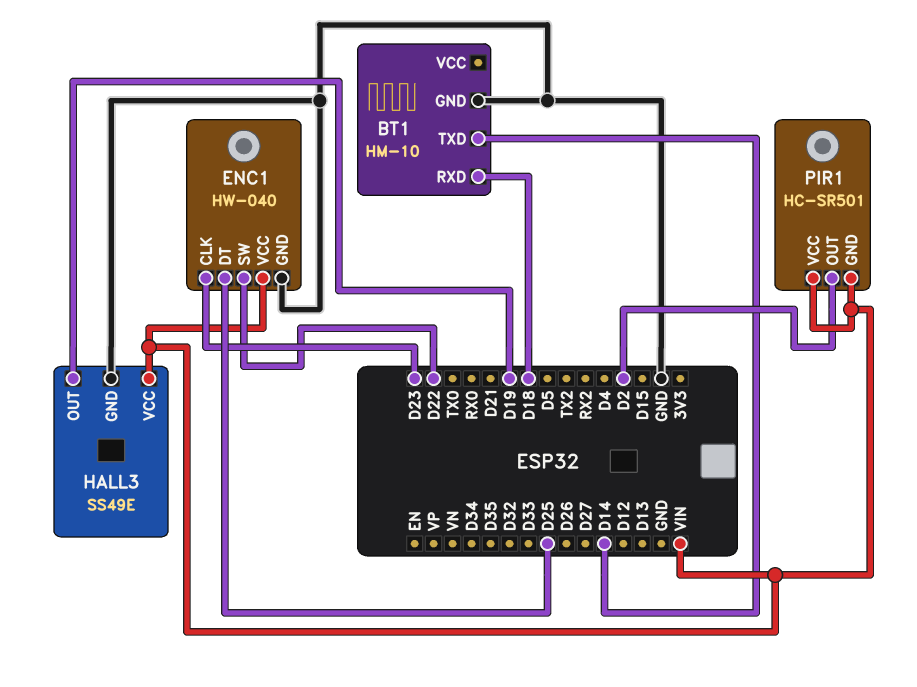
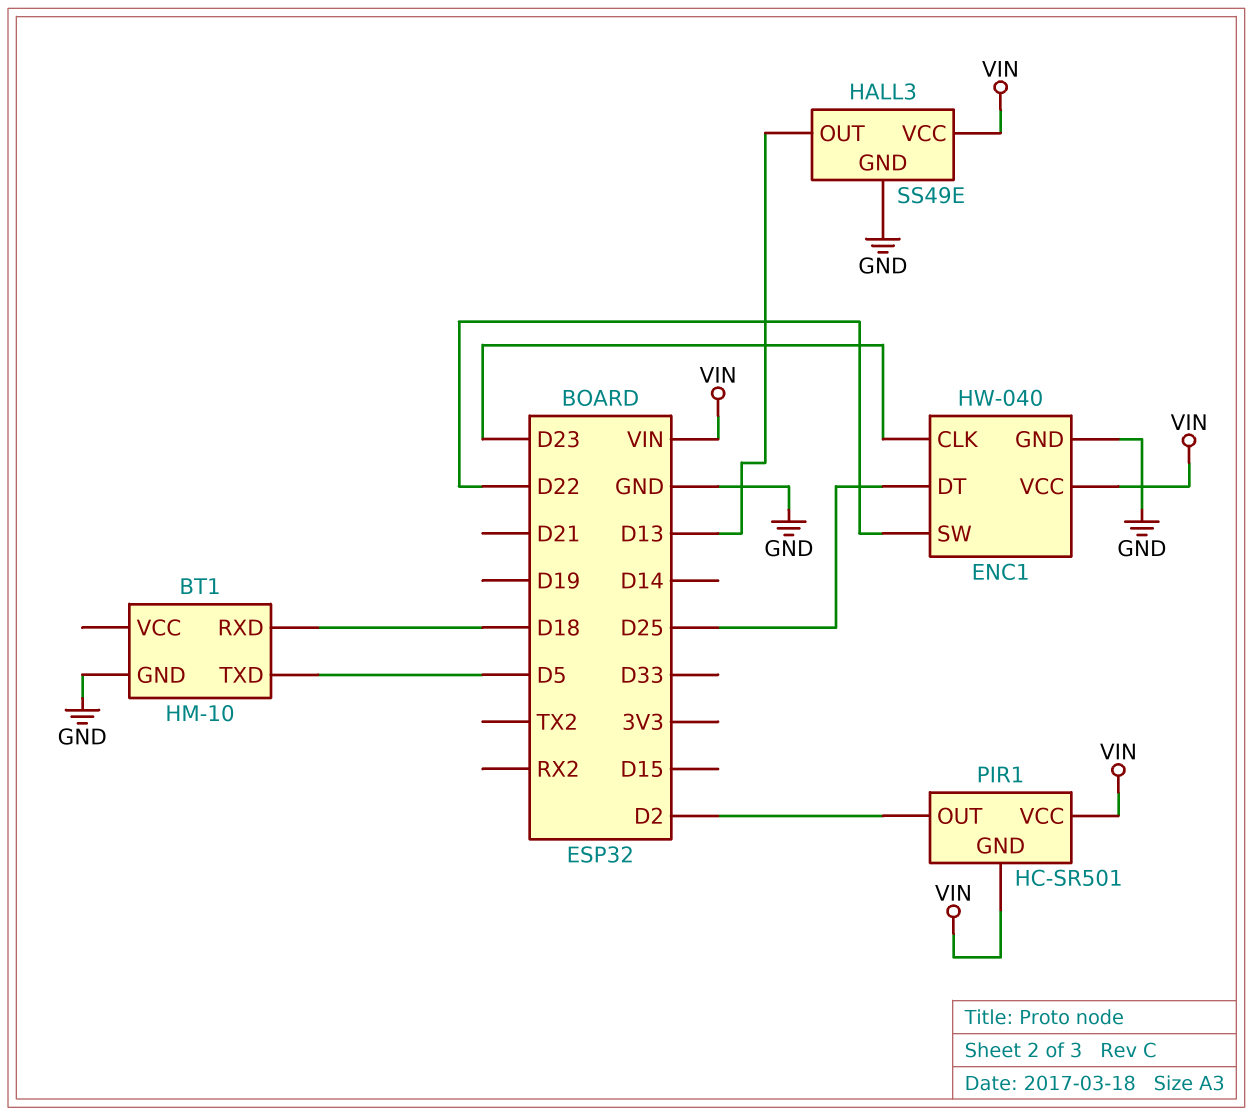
BT1 pin TXD: D14 -> D5
HALL3 pin OUT: D19 -> D13

